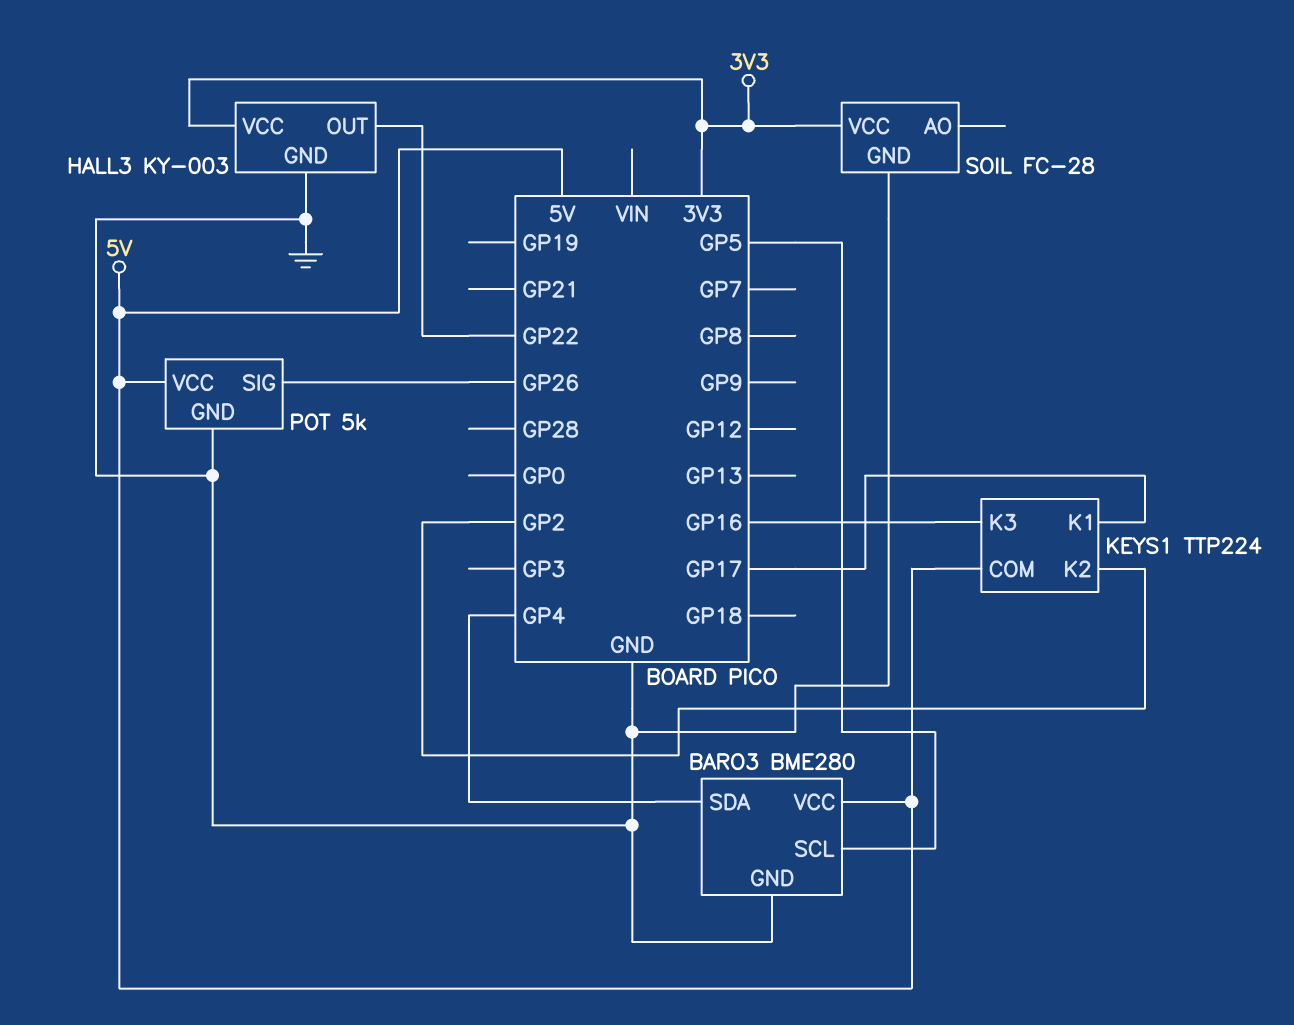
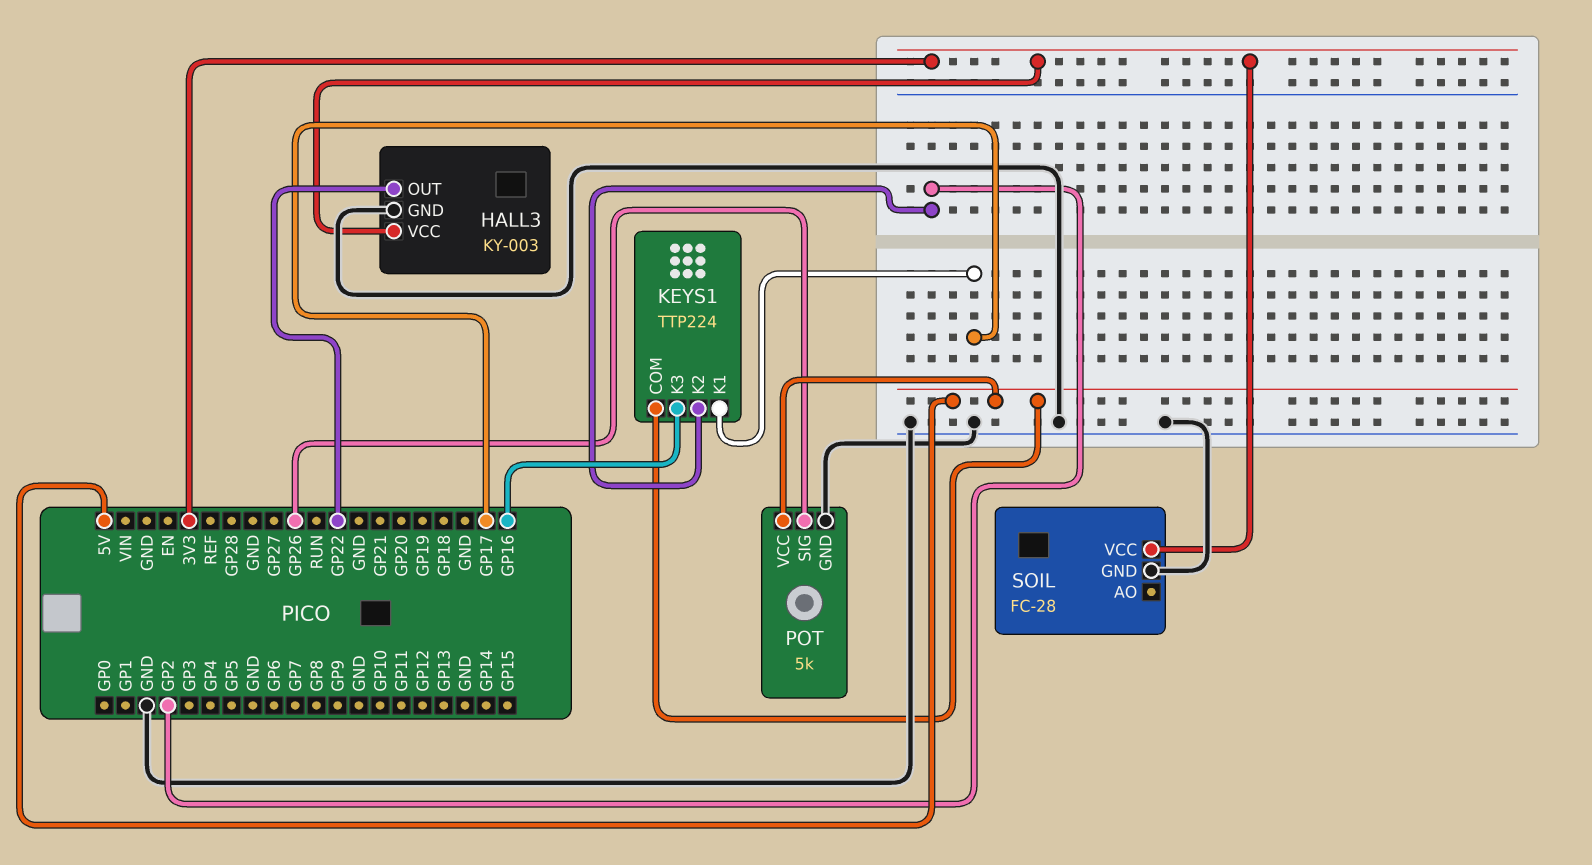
BARO3: BME280 -> none
BARO3 pin GND: GND -> none
BARO3 pin SCL: GP5 -> none
BARO3 pin SDA: GP4 -> none
BARO3 pin VCC: 5V -> none

